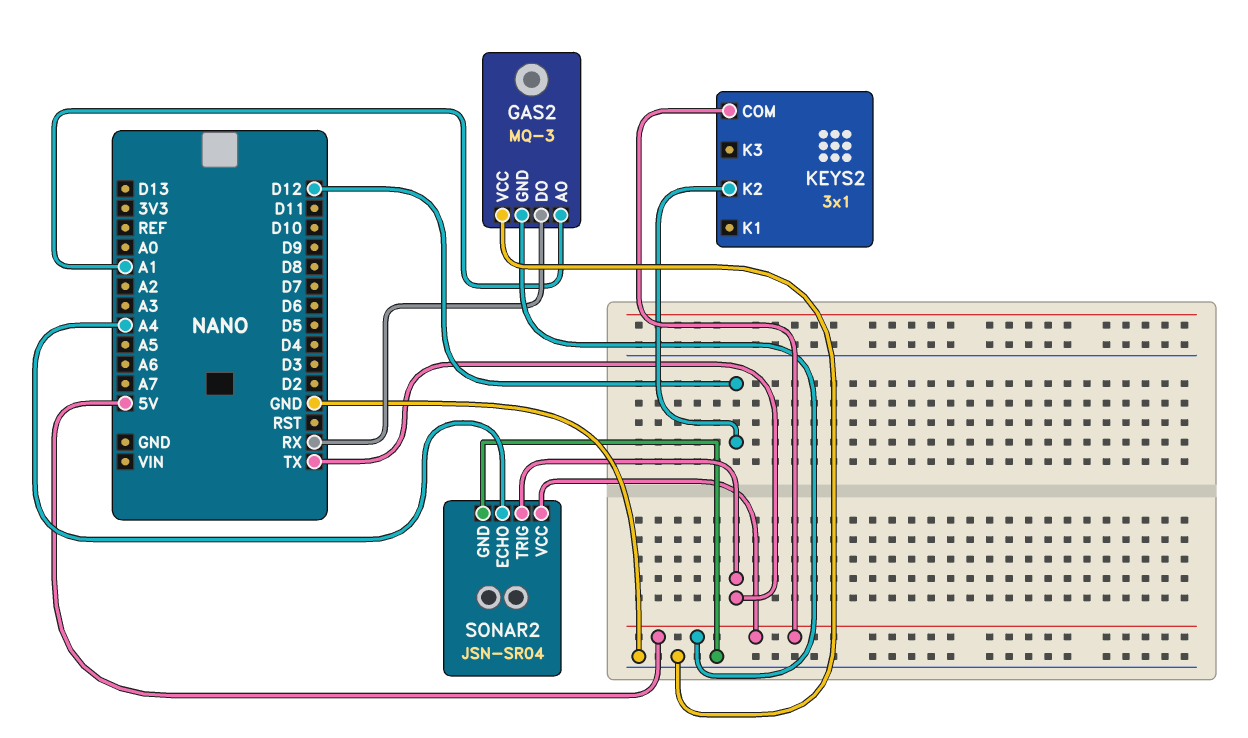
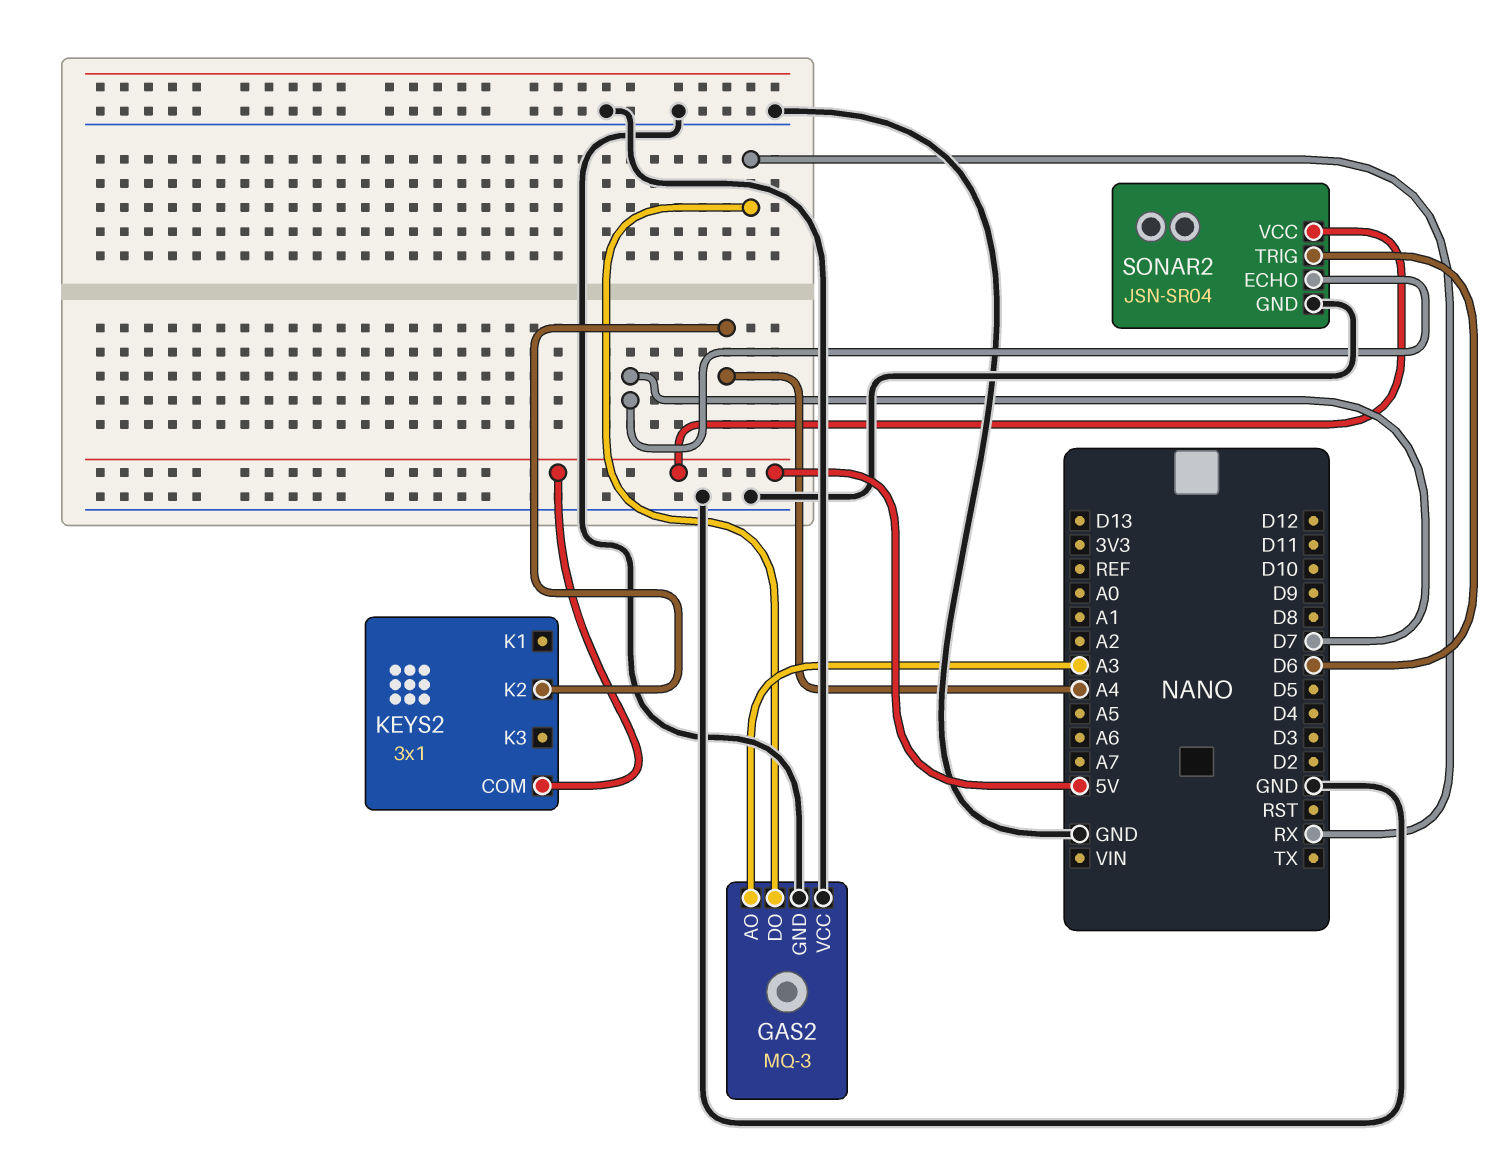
GAS2 pin AO: A1 -> A3
GAS2 pin GND: 5V -> GND
KEYS2 pin K2: D12 -> A4
SONAR2 pin ECHO: A4 -> D7
SONAR2 pin TRIG: TX -> D6

